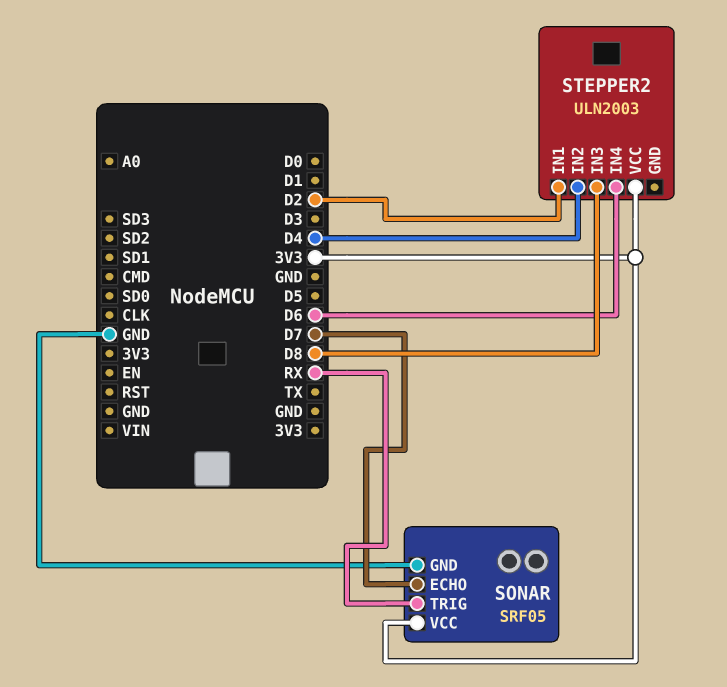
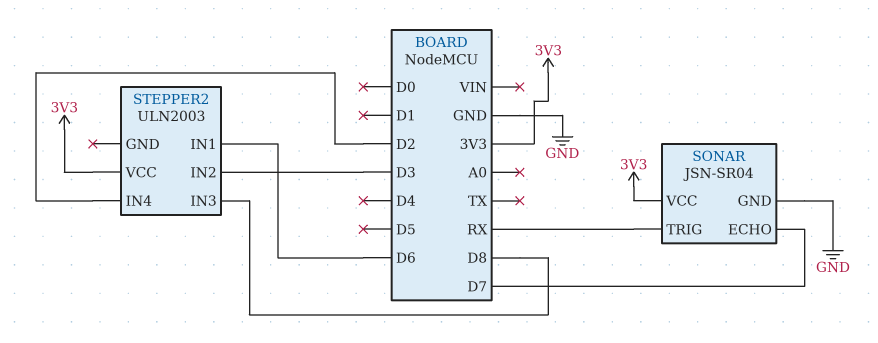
SONAR: SRF05 -> JSN-SR04
STEPPER2 pin IN1: D2 -> D6
STEPPER2 pin IN2: D4 -> D3
STEPPER2 pin IN4: D6 -> D2

